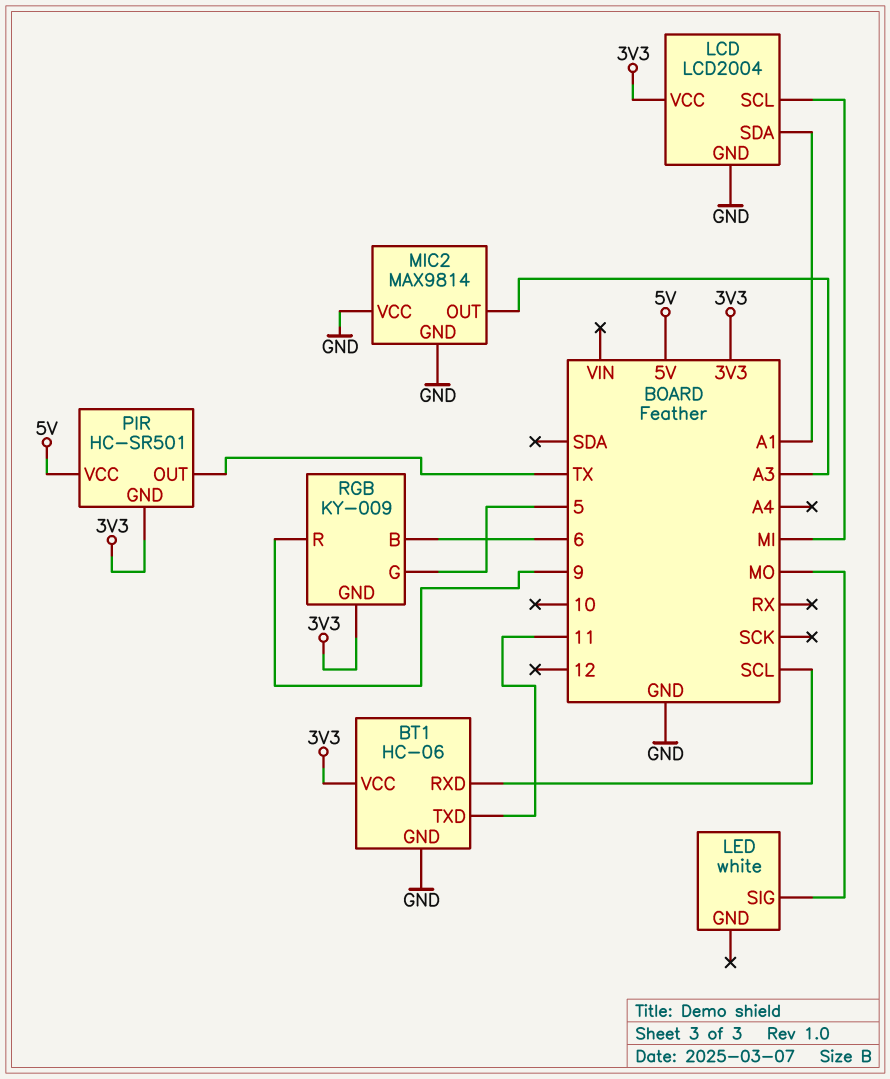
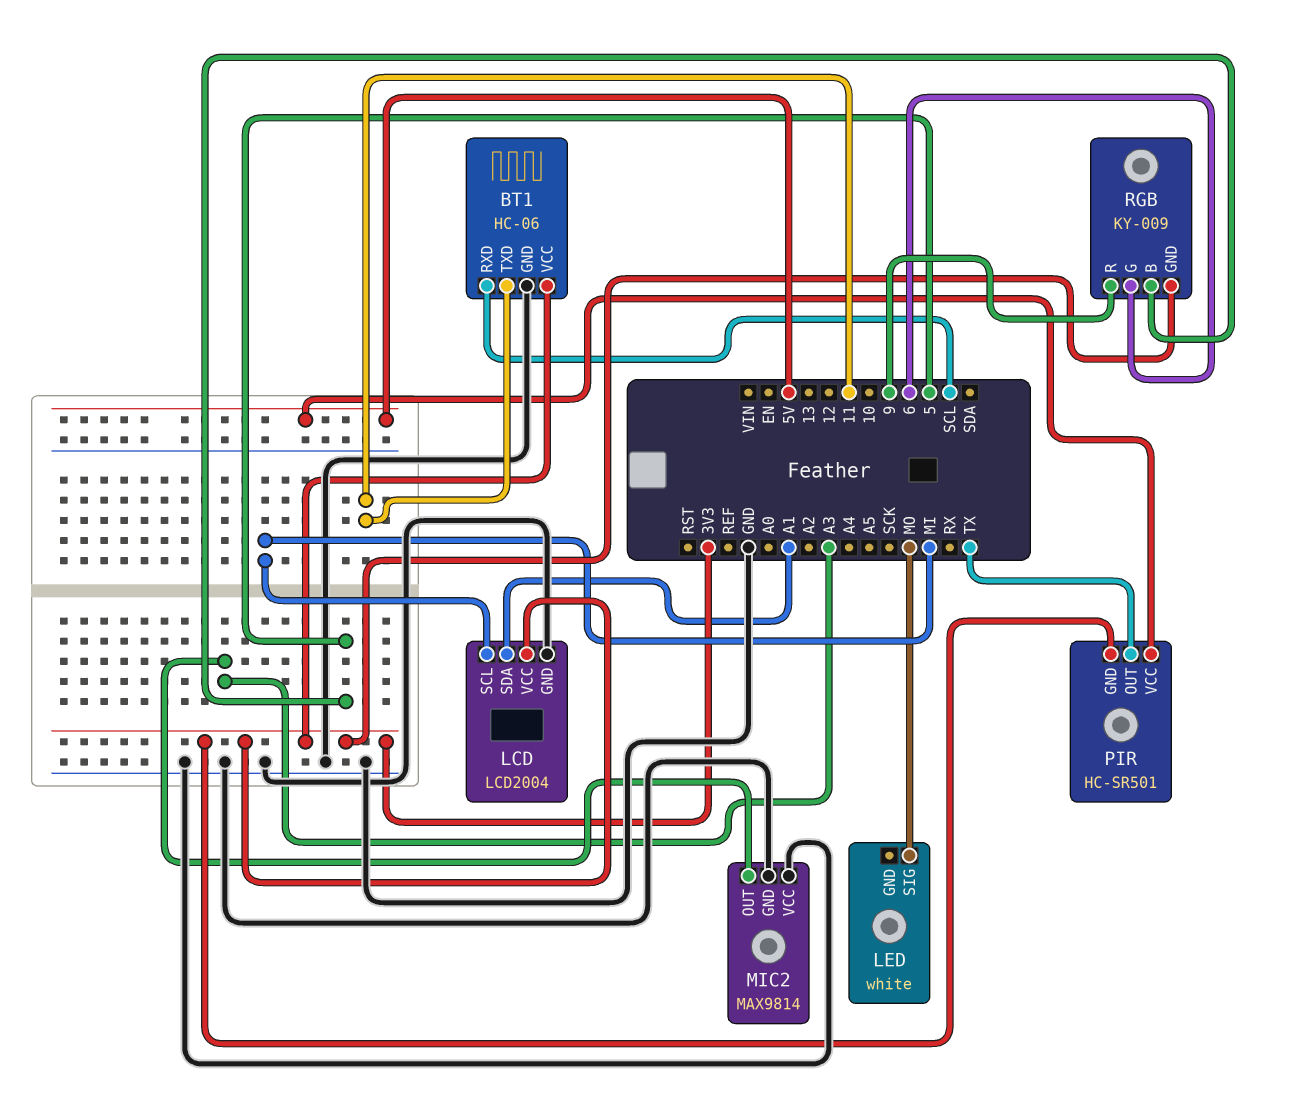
RGB pin B: 6 -> 5
RGB pin G: 5 -> 6

